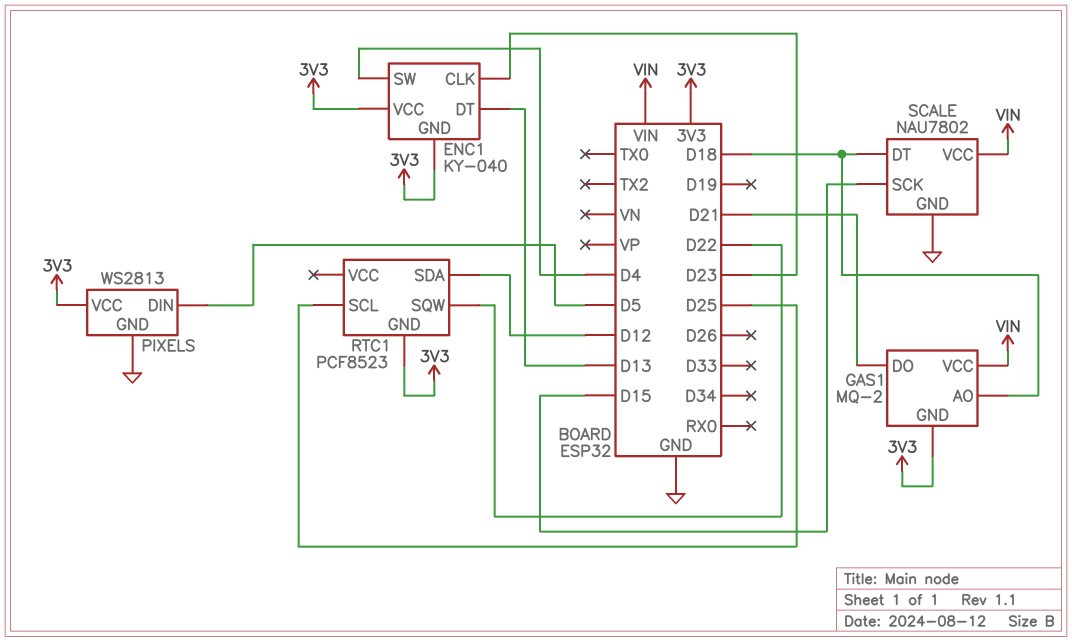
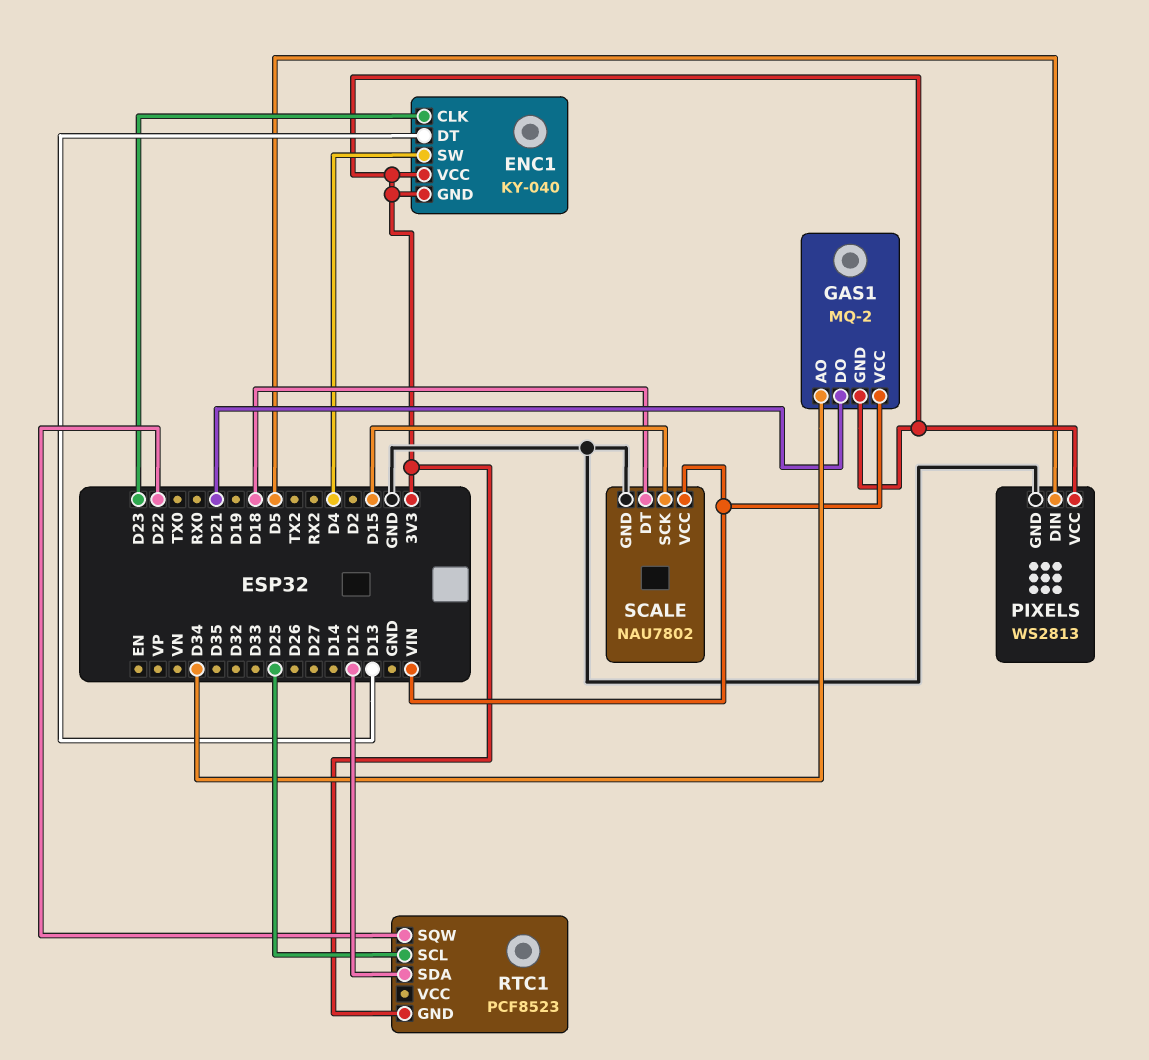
GAS1 pin AO: D18 -> D34

